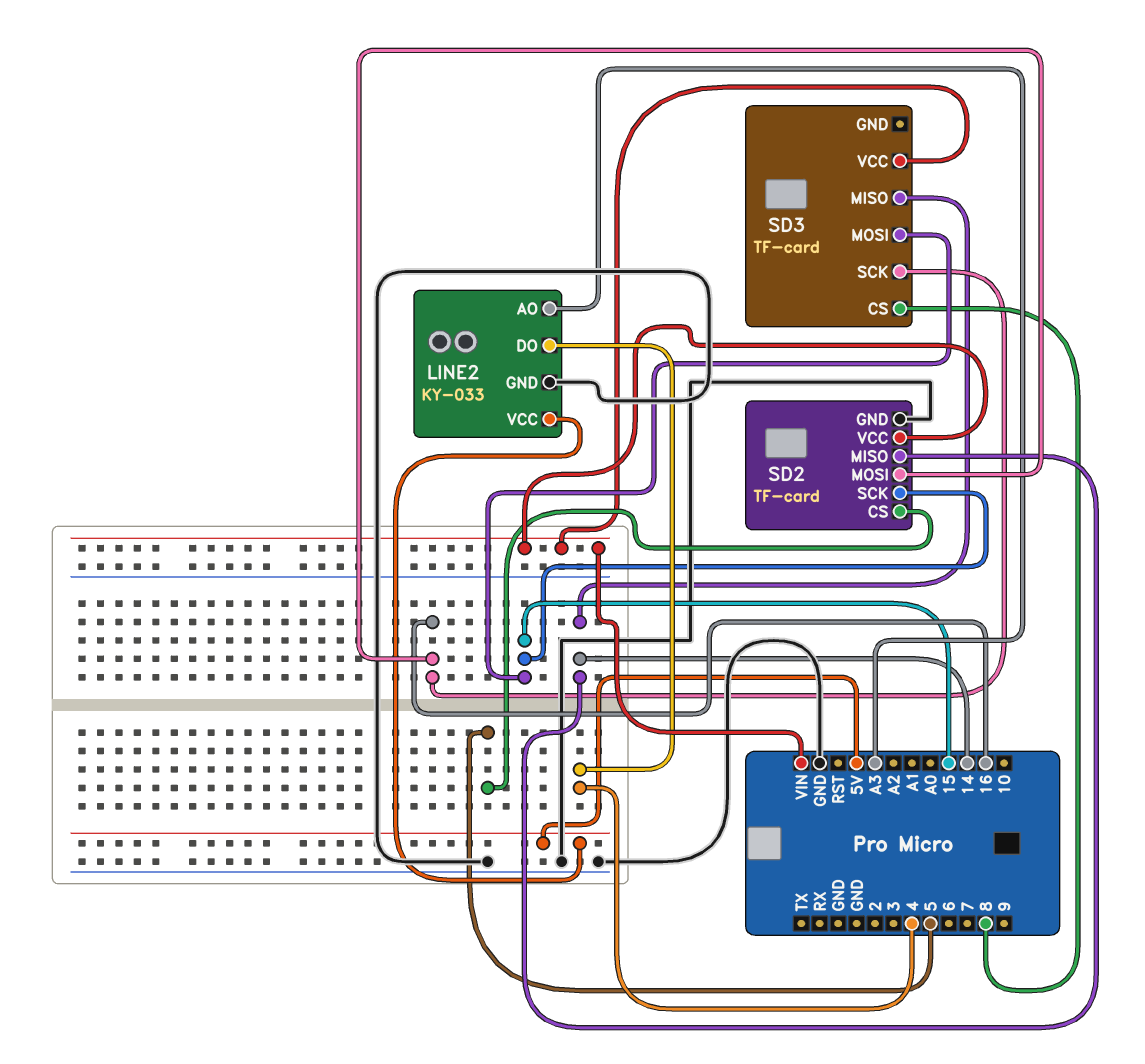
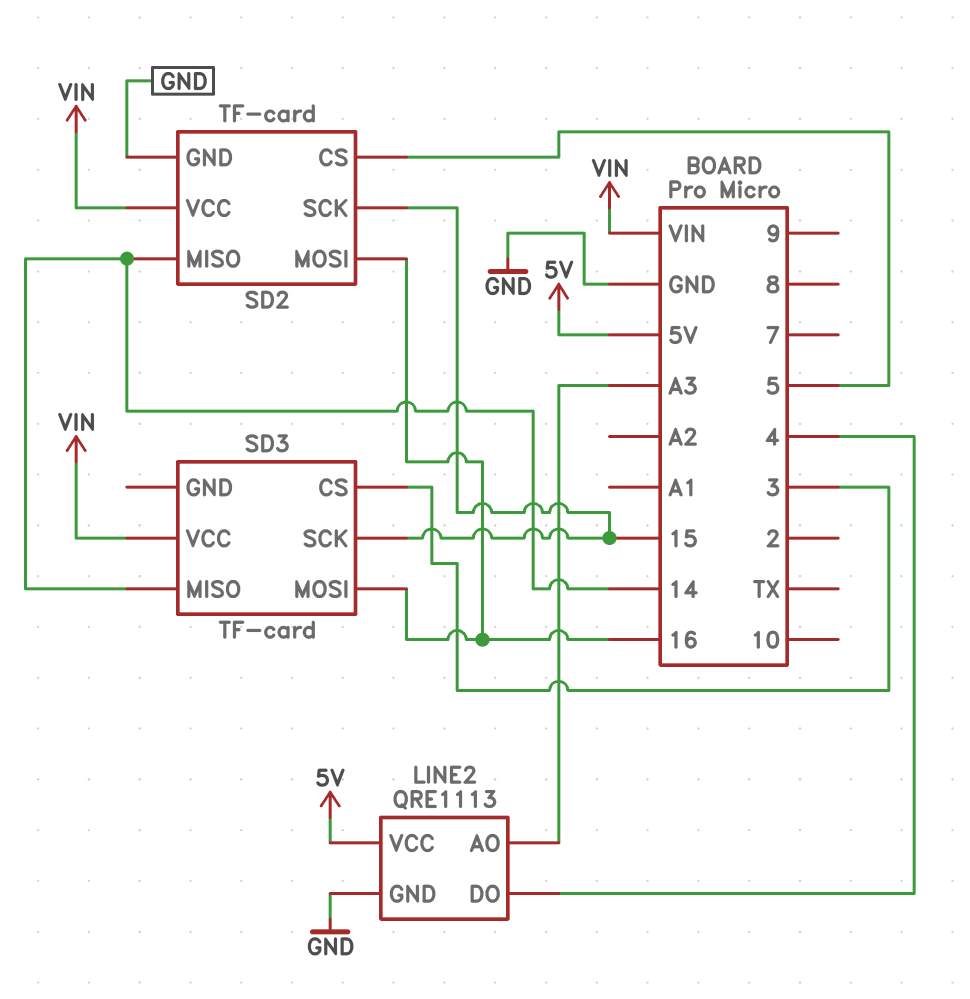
LINE2: KY-033 -> QRE1113
SD3 pin CS: 8 -> 3
SD3 pin MOSI: 15 -> 16
SD3 pin SCK: 16 -> 15

